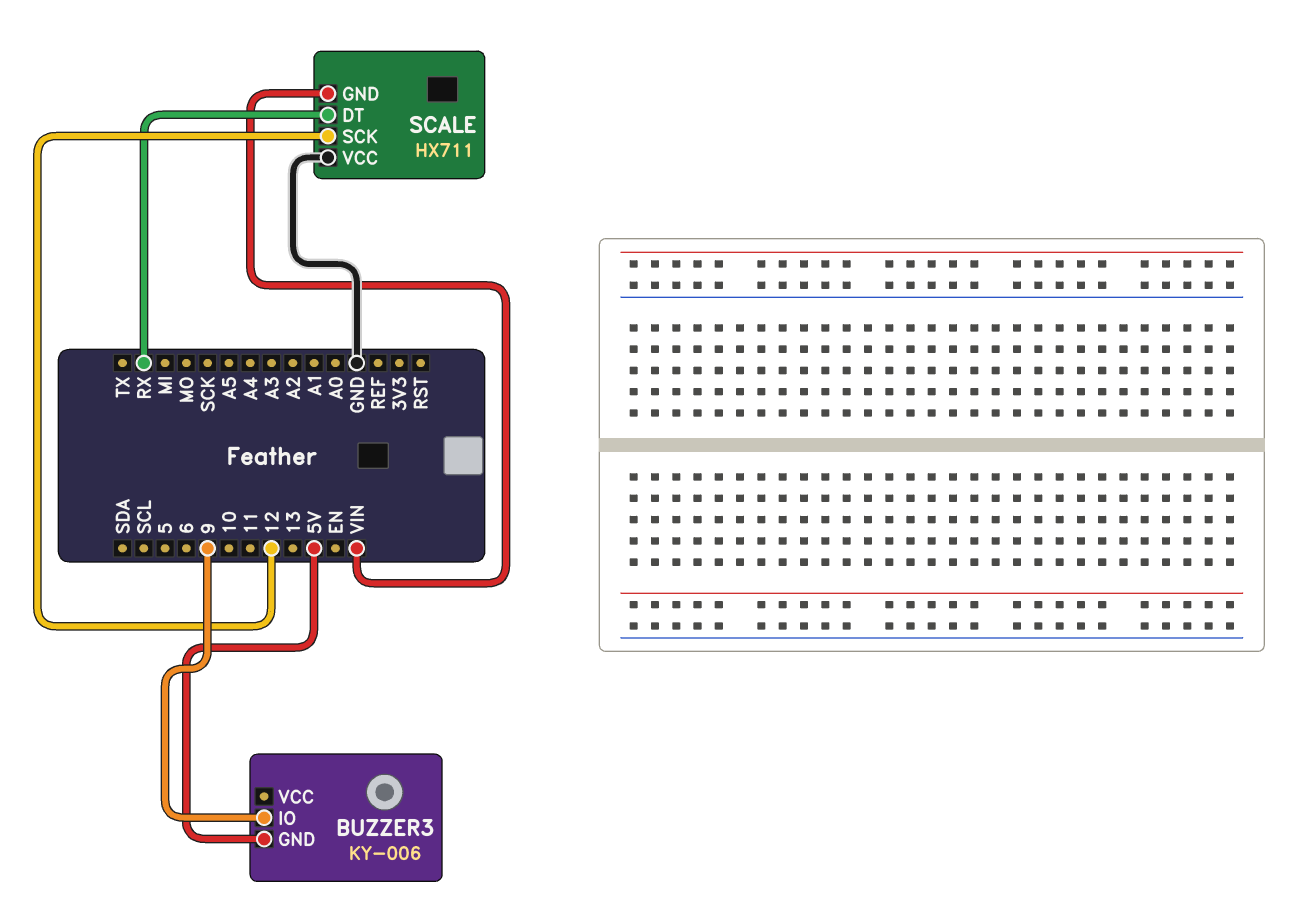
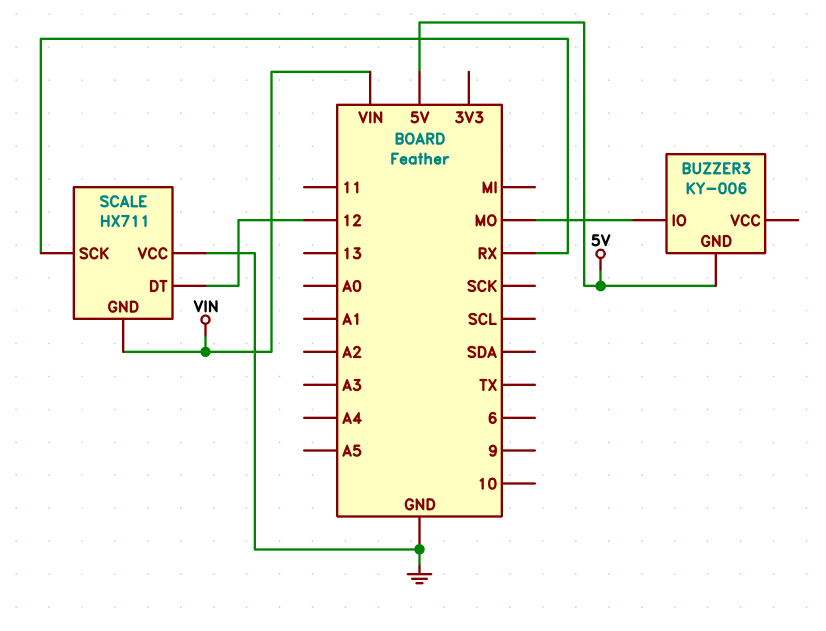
BUZZER3 pin IO: 9 -> MO
SCALE pin DT: RX -> 12
SCALE pin SCK: 12 -> RX

